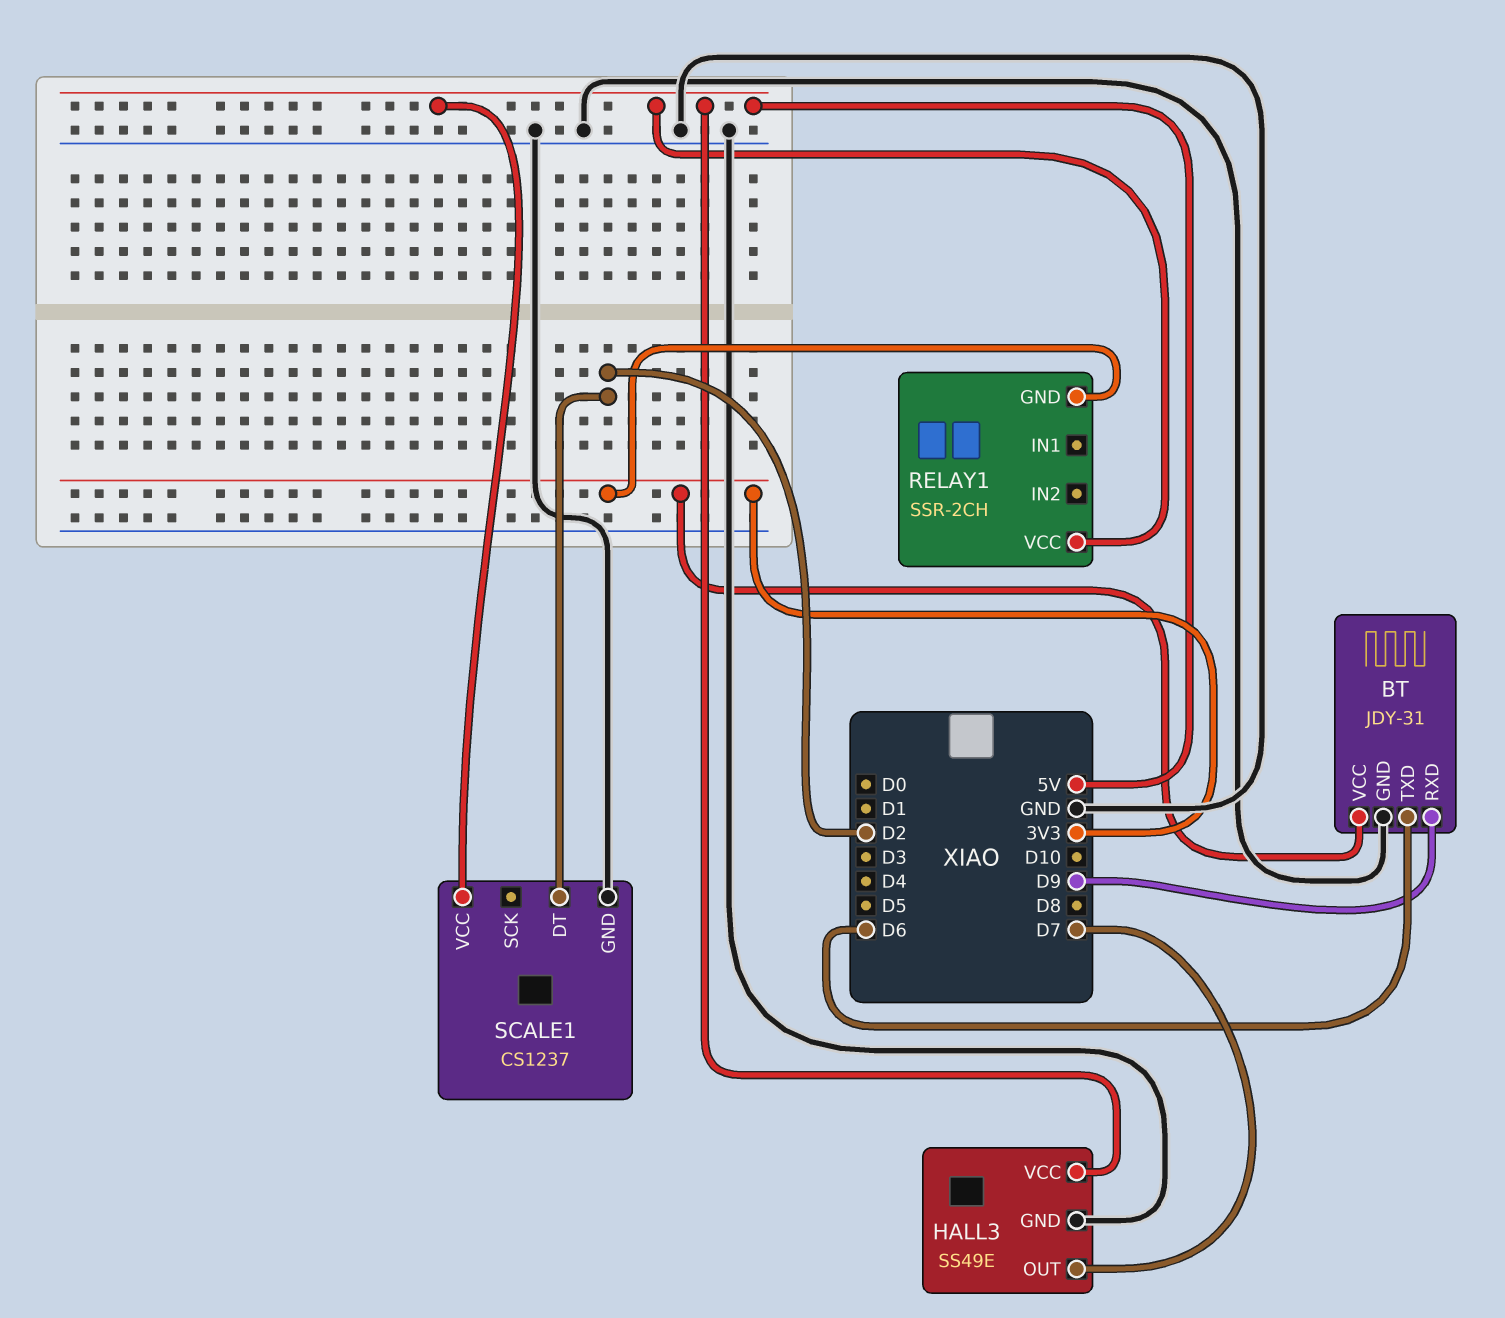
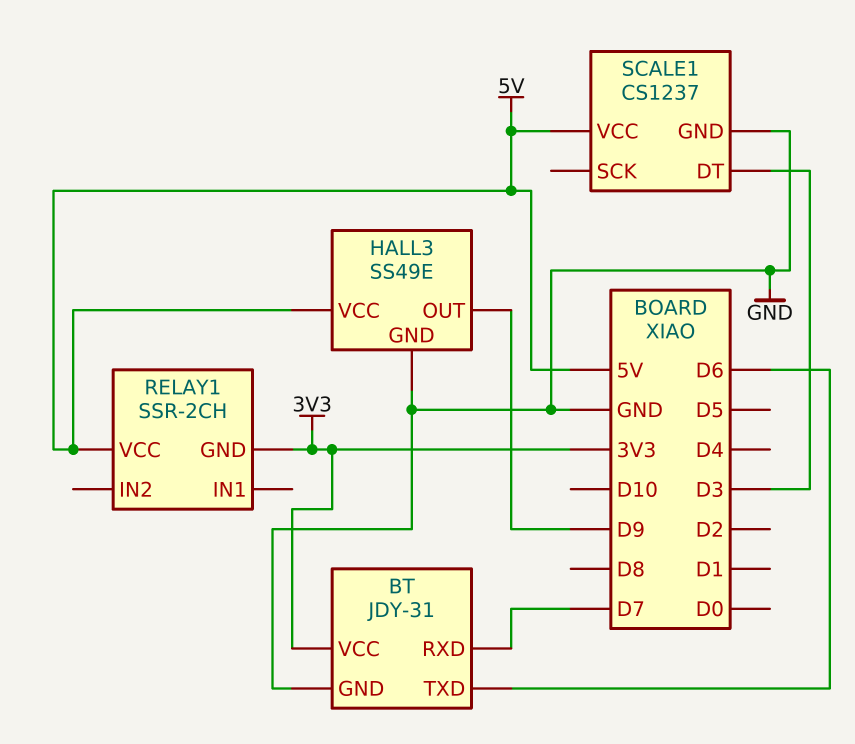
BT pin RXD: D9 -> D7
HALL3 pin OUT: D7 -> D9
SCALE1 pin DT: D2 -> D3

